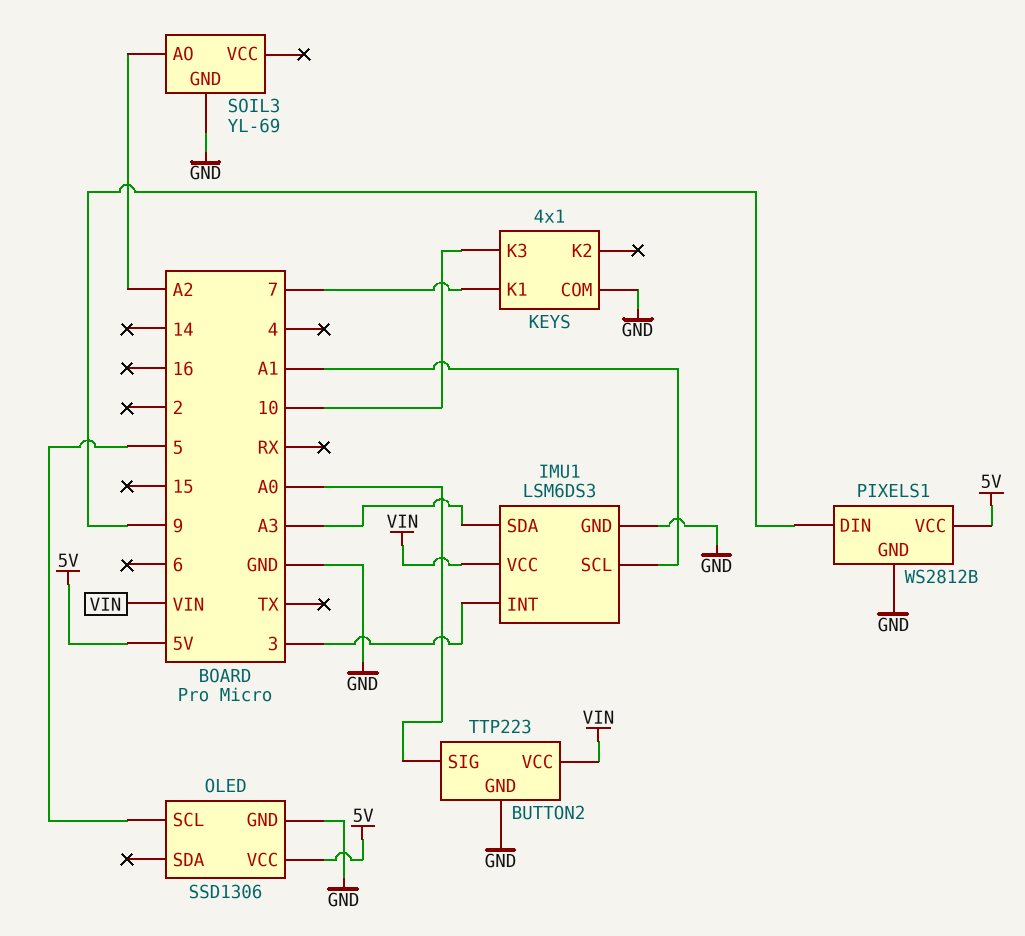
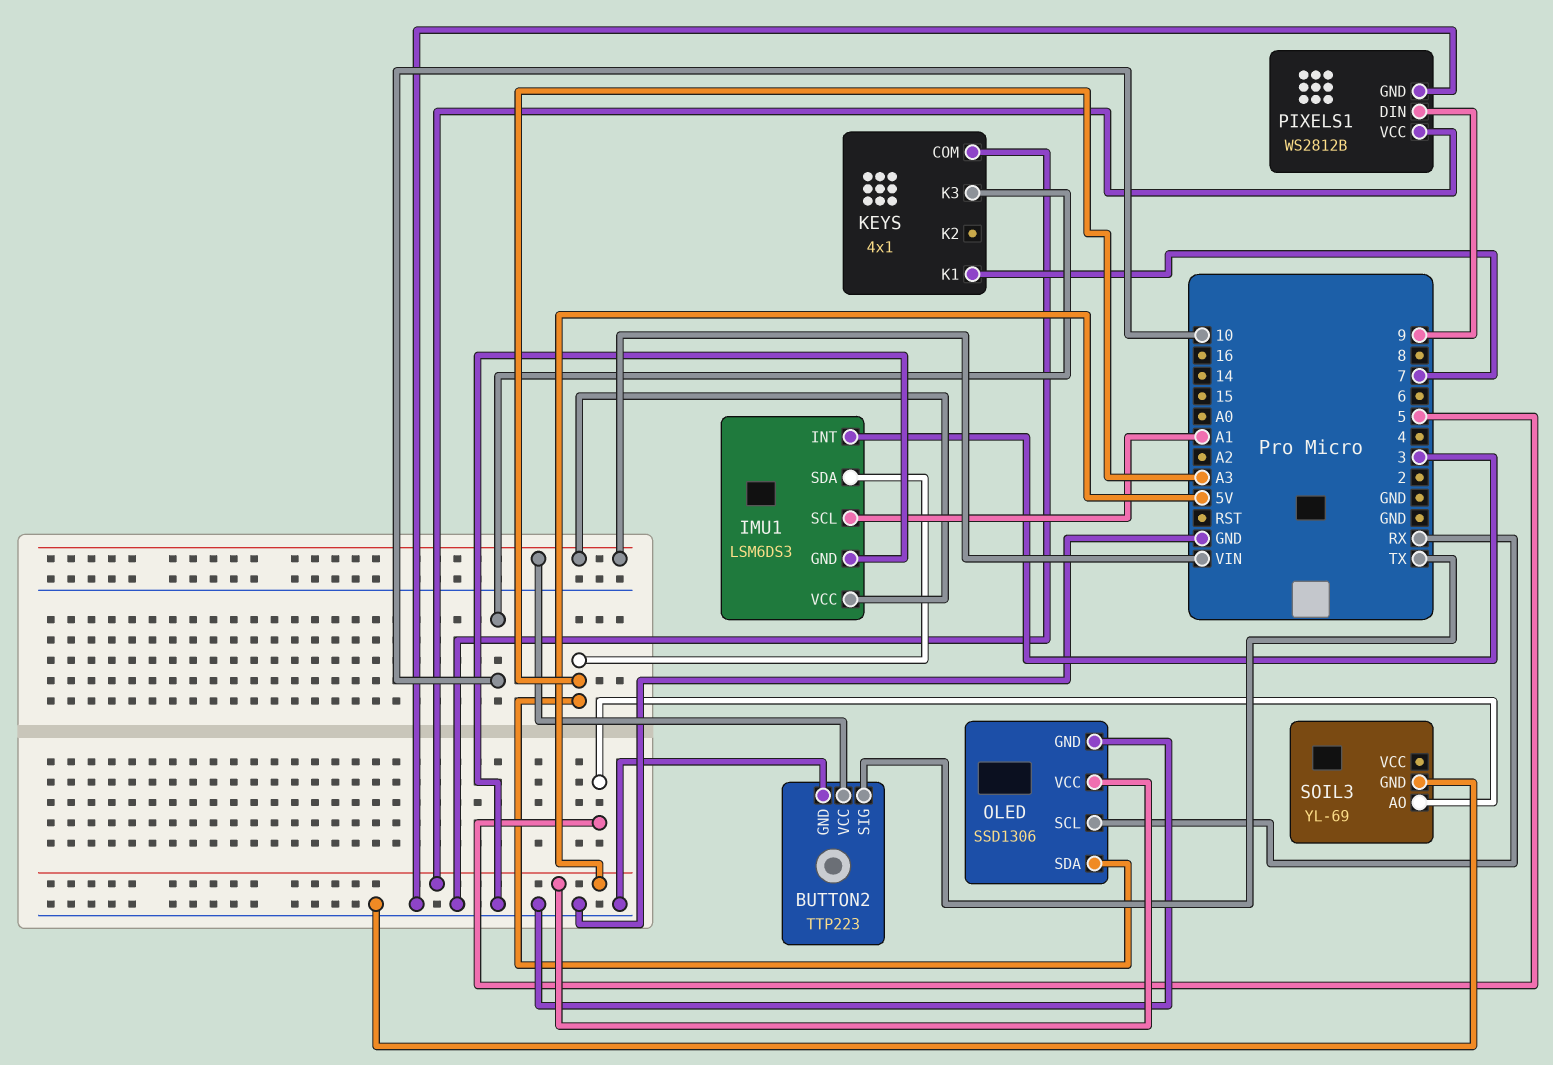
BUTTON2 pin SIG: A0 -> TX
OLED pin SCL: 5 -> RX
OLED pin SDA: none -> A3
SOIL3 pin AO: A2 -> 5

